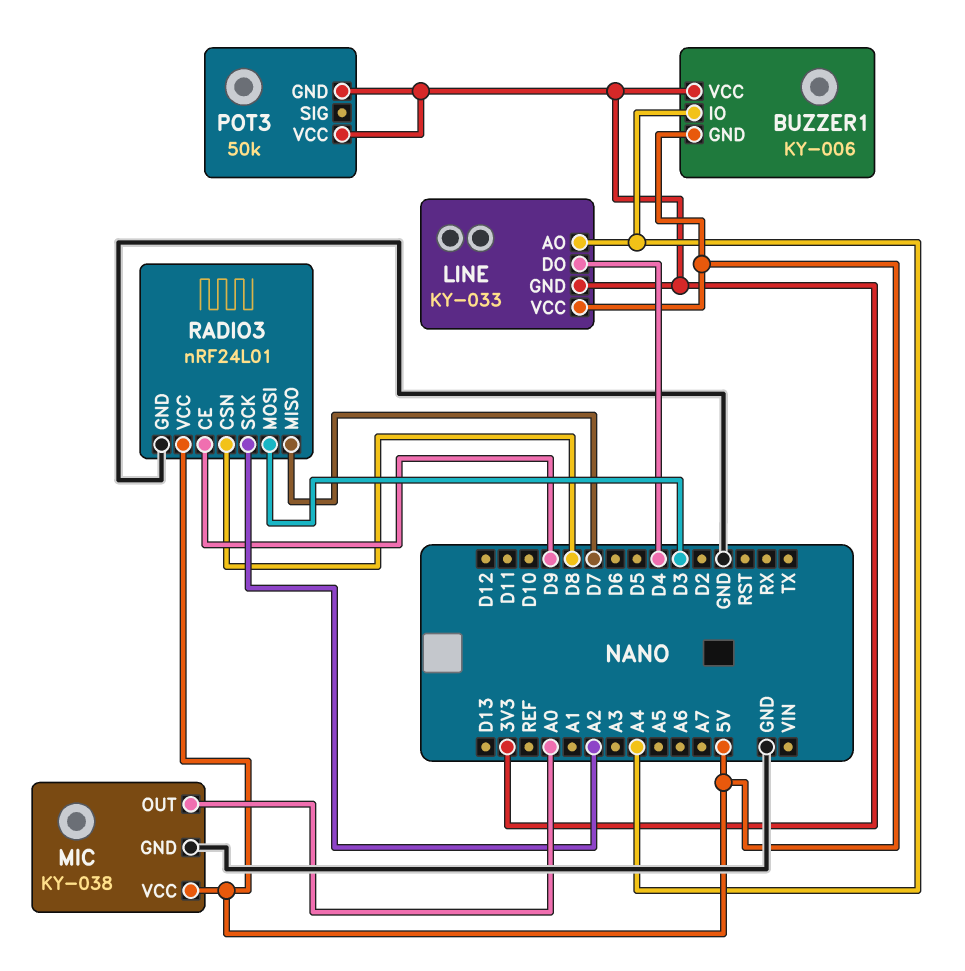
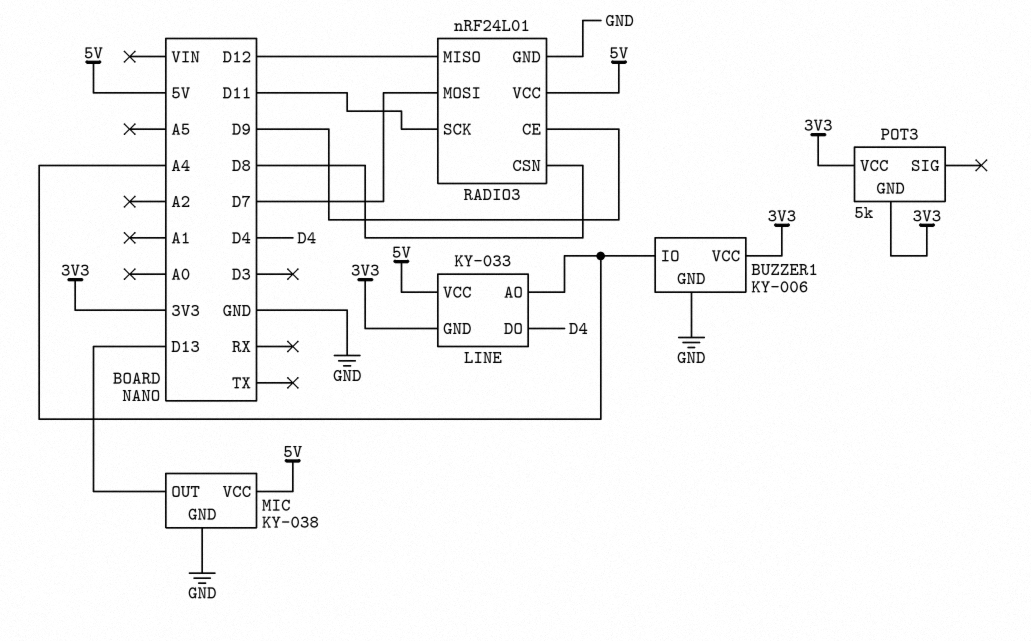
BUZZER1 pin GND: 5V -> GND
MIC pin OUT: A0 -> D13
POT3: 50k -> 5k
RADIO3 pin MISO: D7 -> D12
RADIO3 pin MOSI: D3 -> D7
RADIO3 pin SCK: A2 -> D11

